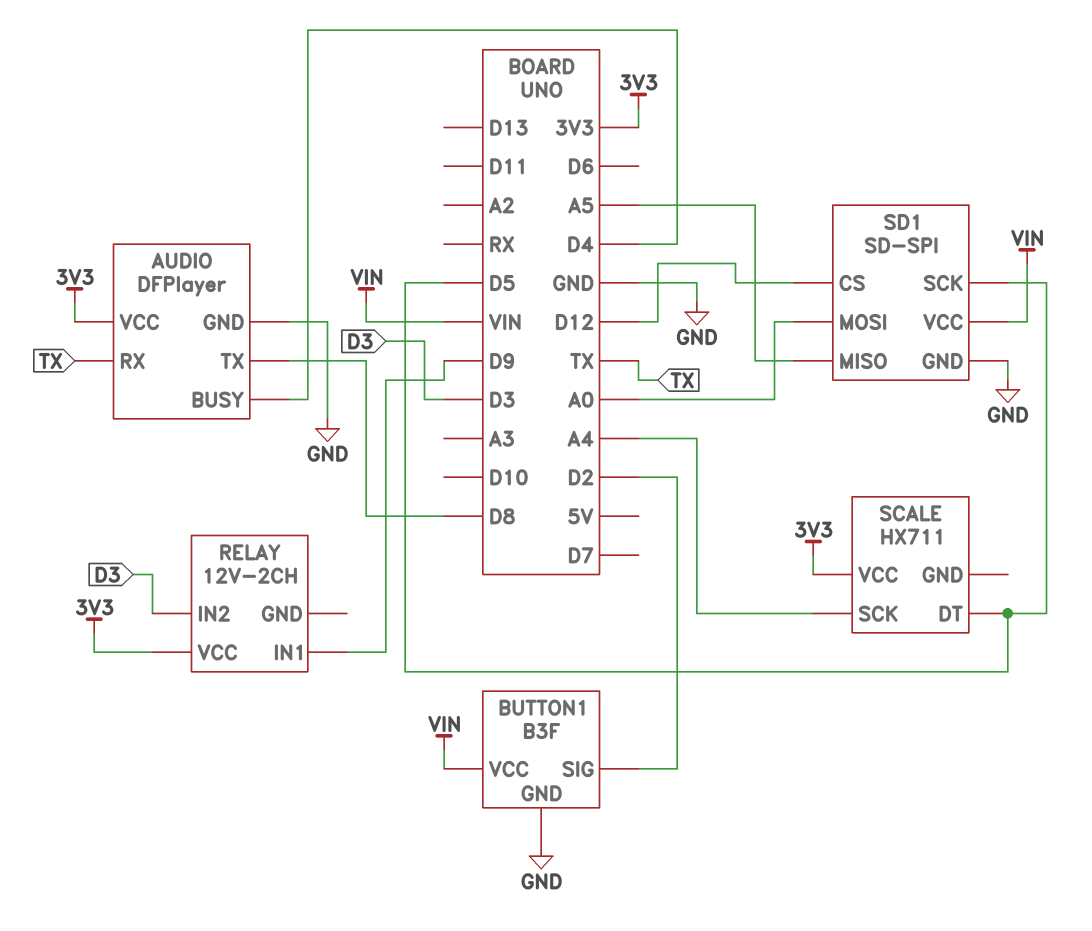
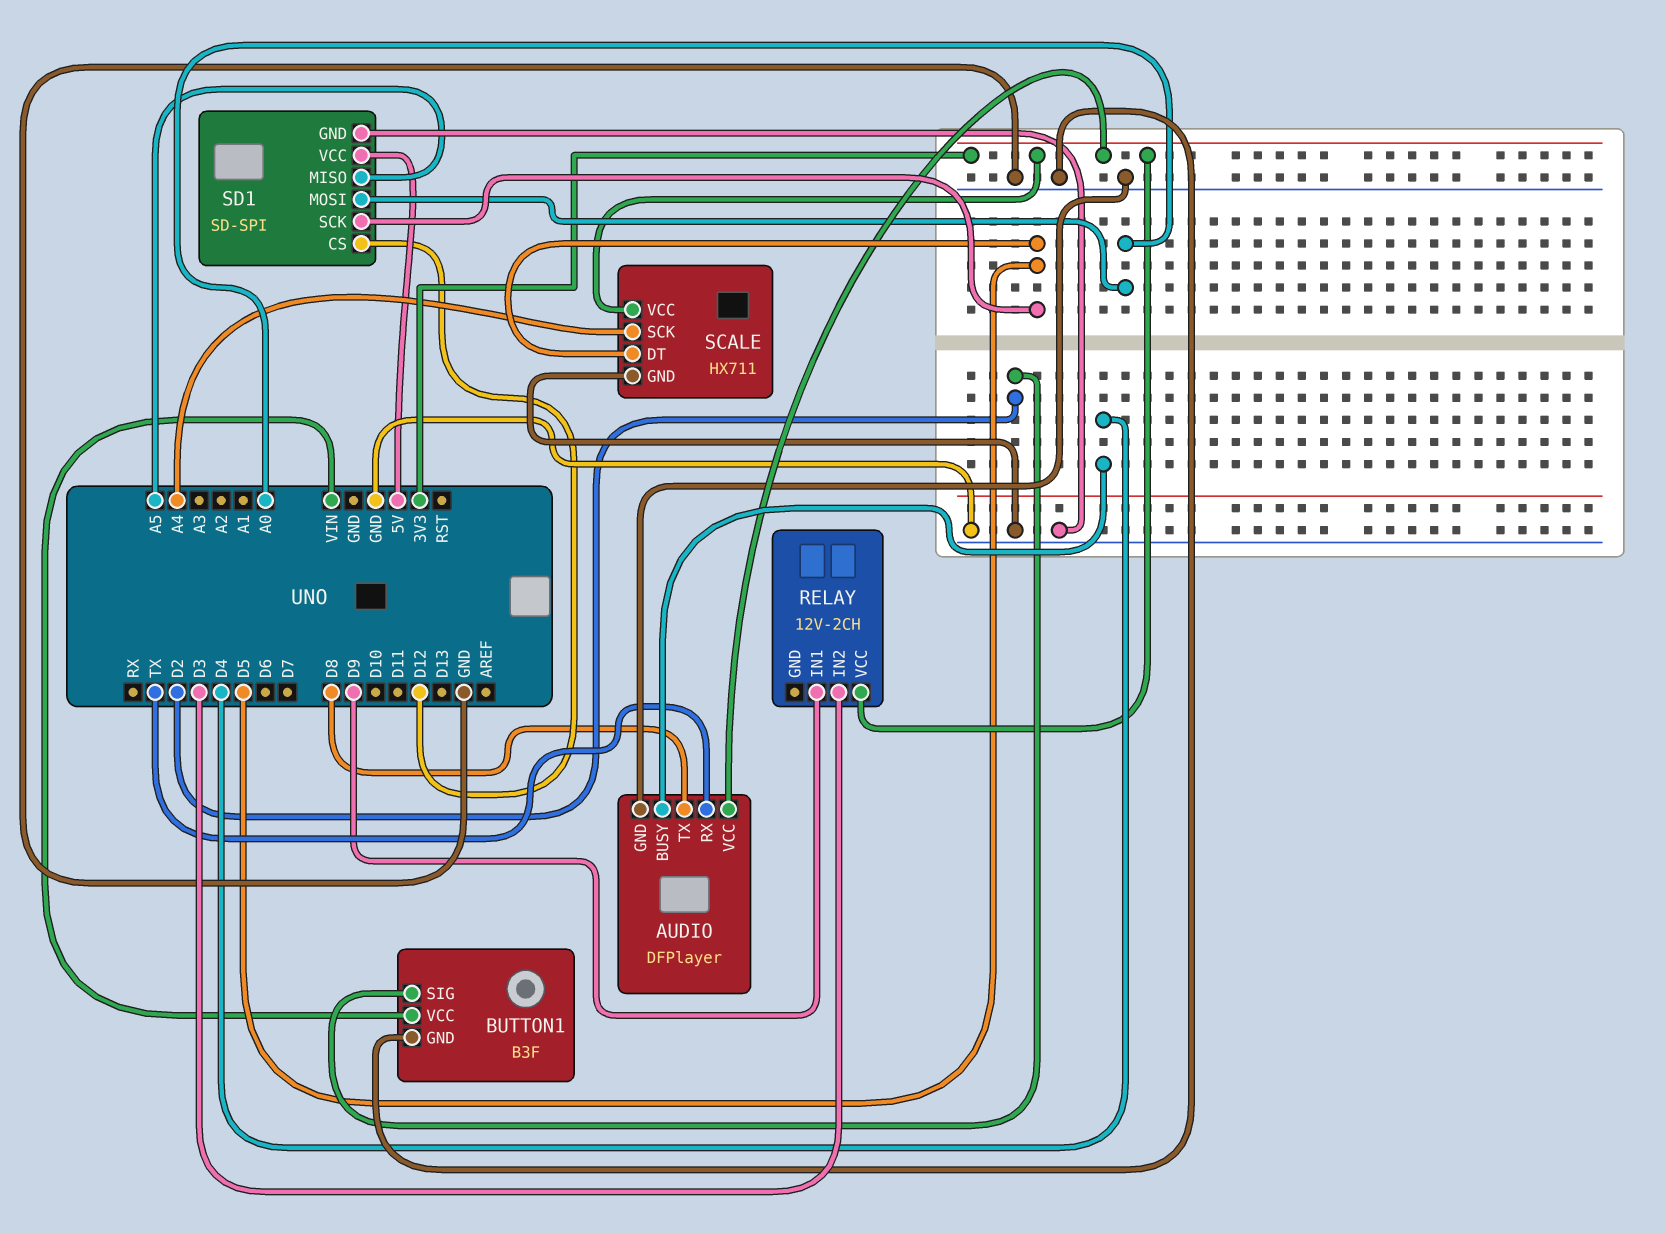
SCALE pin GND: none -> GND
SD1 pin VCC: VIN -> 5V

